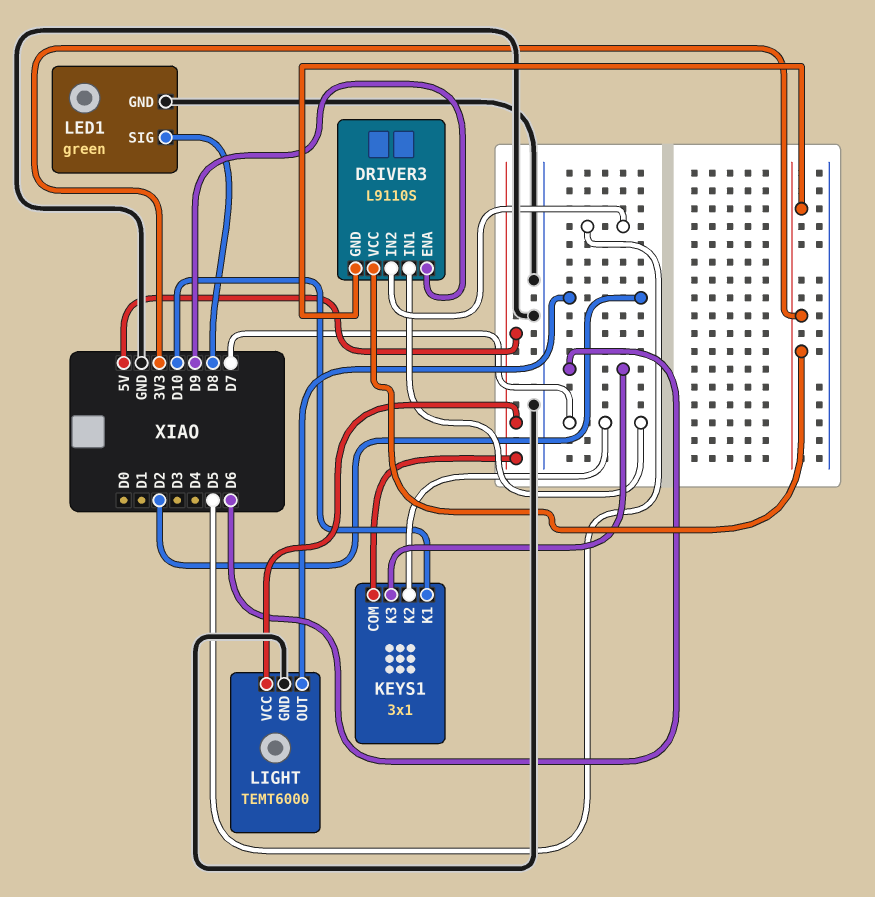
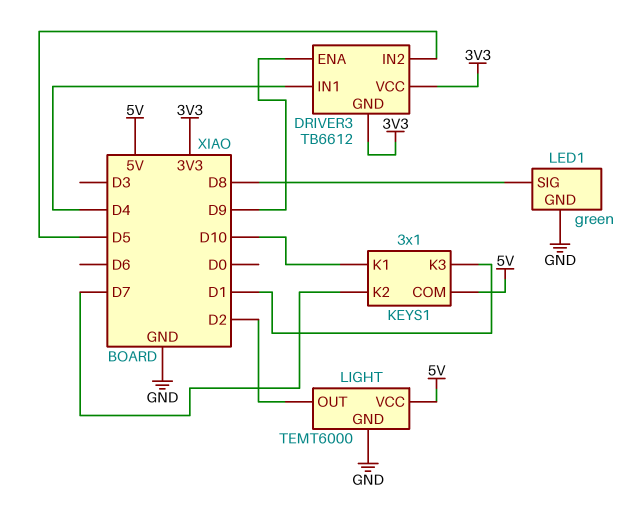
DRIVER3: L9110S -> TB6612
DRIVER3 pin IN1: D7 -> D4
KEYS1 pin K3: D6 -> D1

